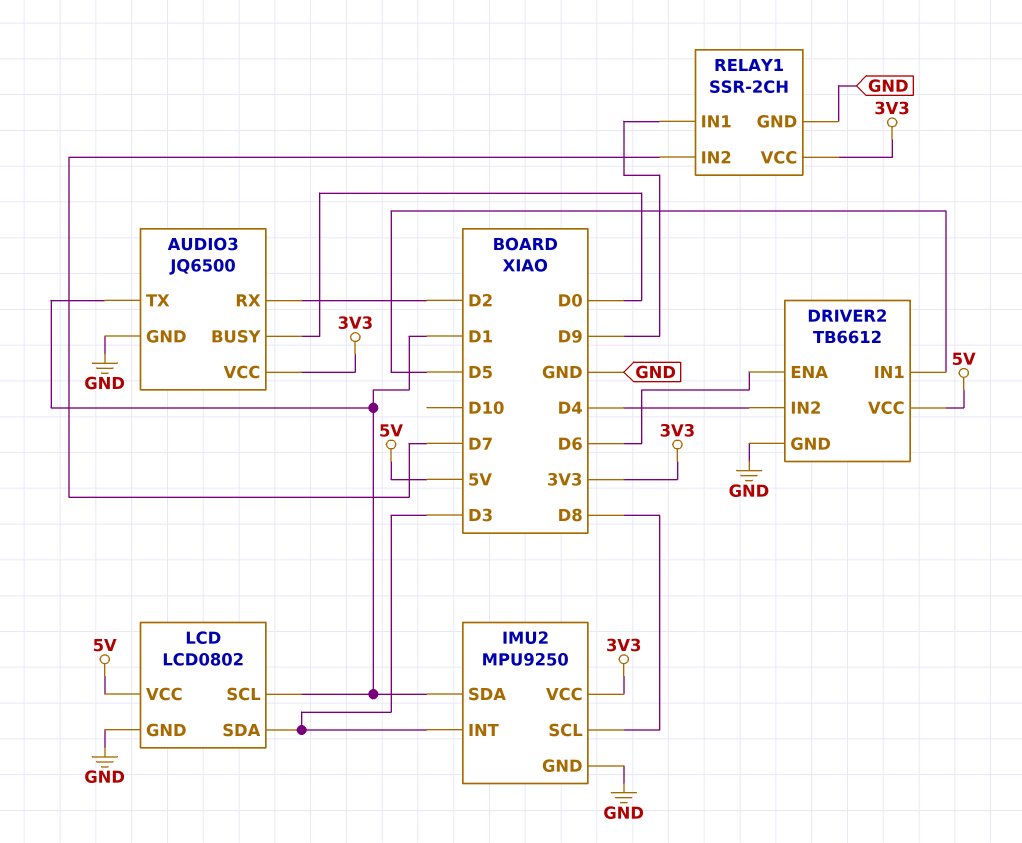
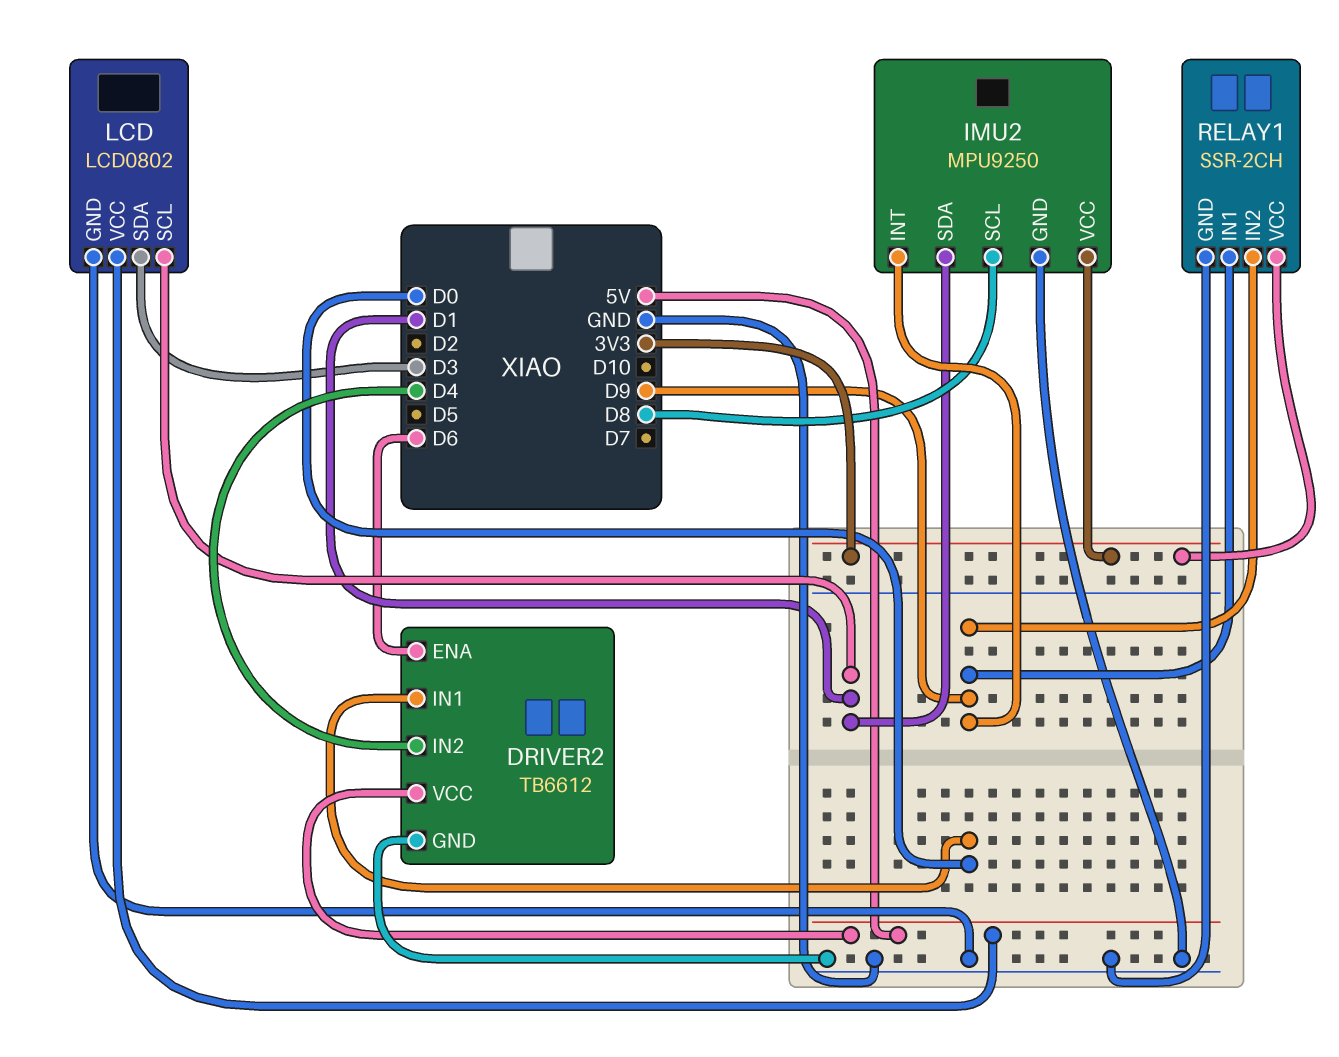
AUDIO3: JQ6500 -> none
AUDIO3 pin BUSY: D0 -> none
AUDIO3 pin GND: GND -> none
AUDIO3 pin RX: D2 -> none
AUDIO3 pin TX: D1 -> none
AUDIO3 pin VCC: 3V3 -> none
DRIVER2 pin IN1: D5 -> D0
IMU2 pin INT: D3 -> D9
RELAY1 pin IN2: D7 -> D9

